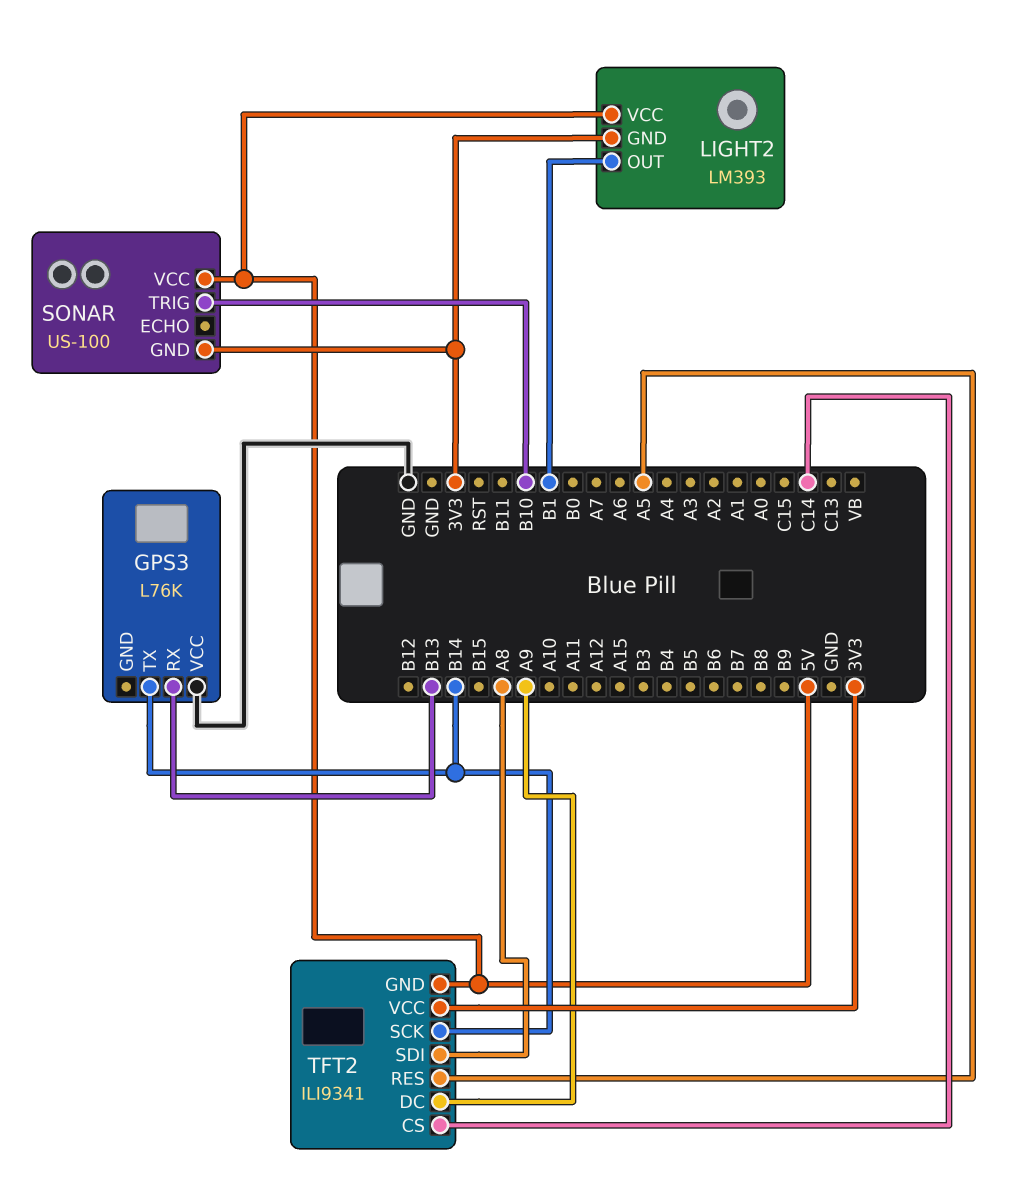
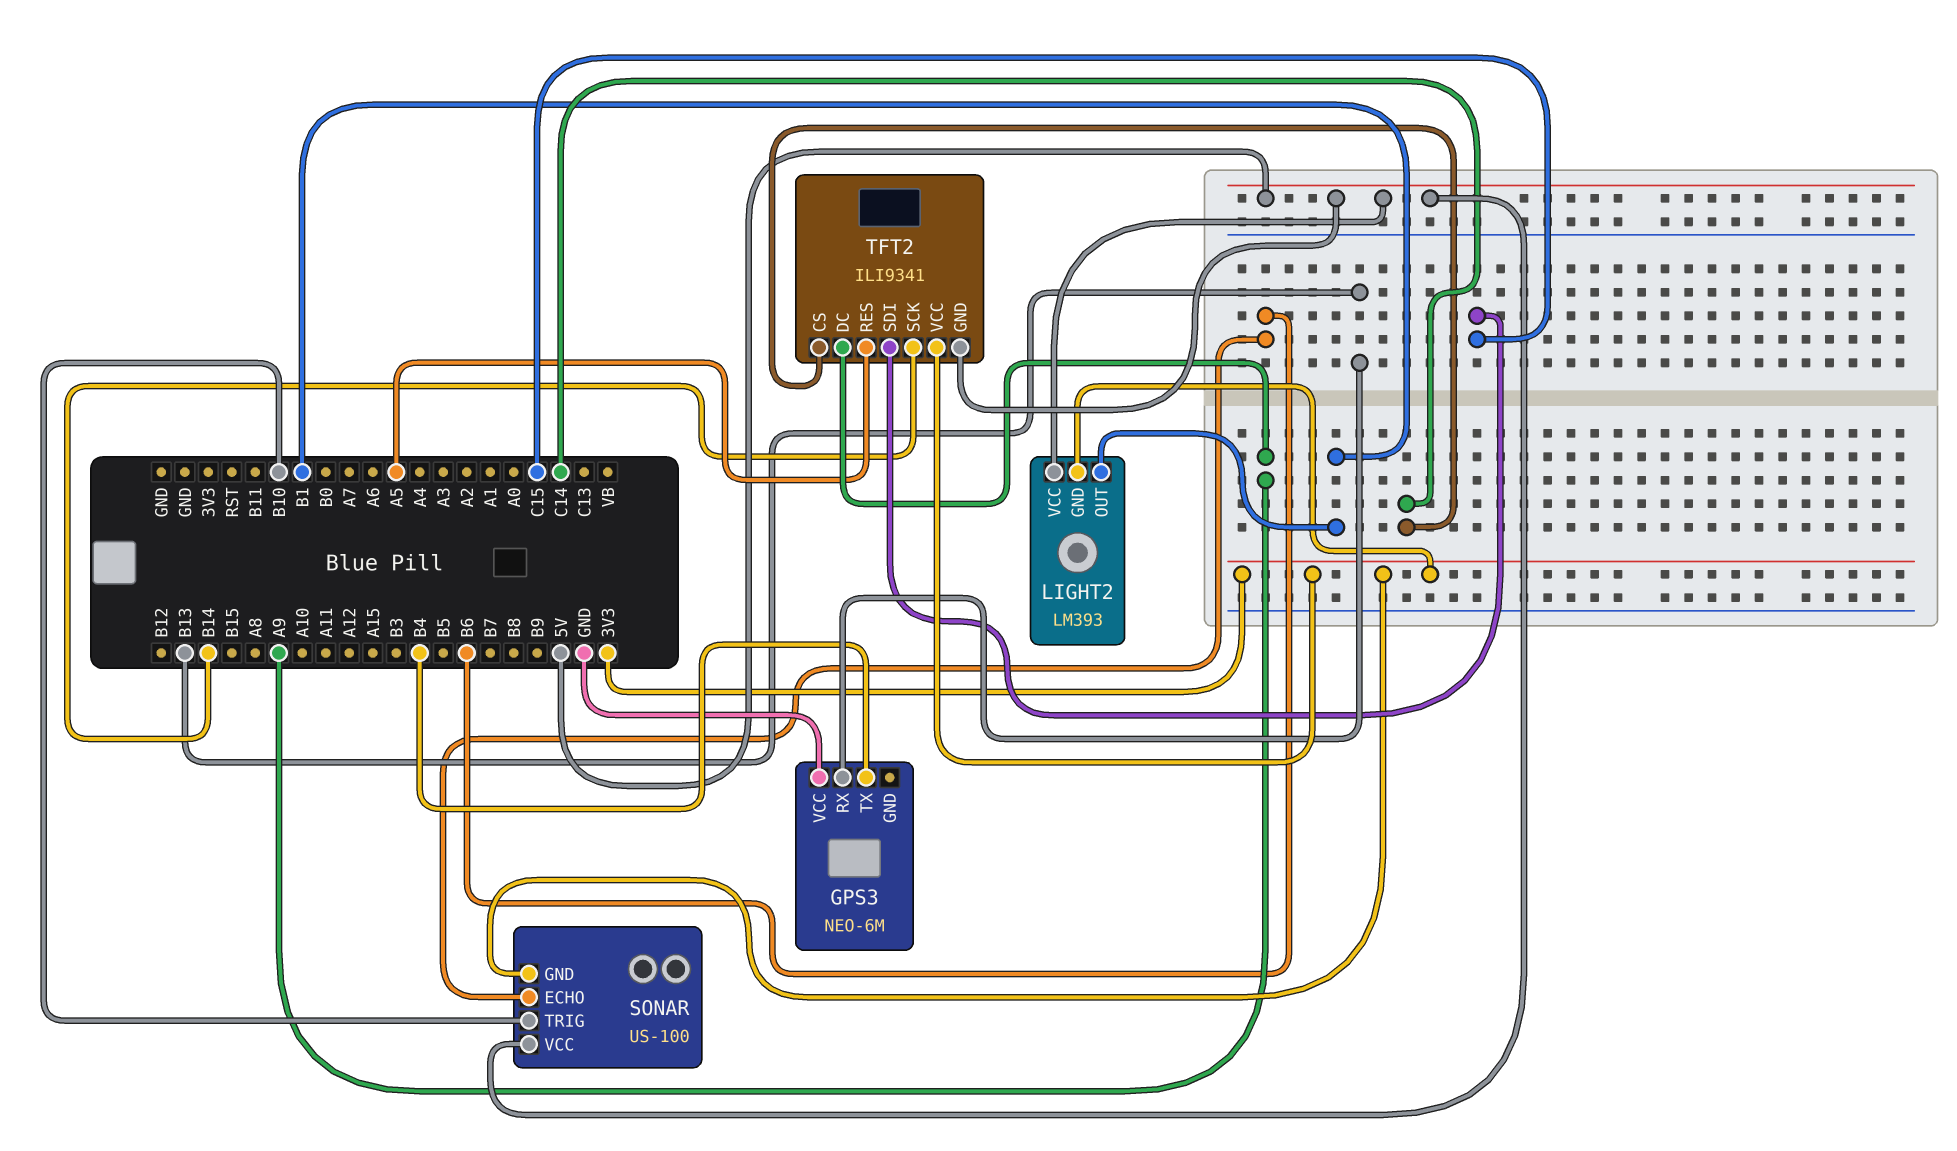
GPS3: L76K -> NEO-6M
GPS3 pin TX: B14 -> B4
SONAR pin ECHO: none -> B6
TFT2 pin SDI: A8 -> C15

